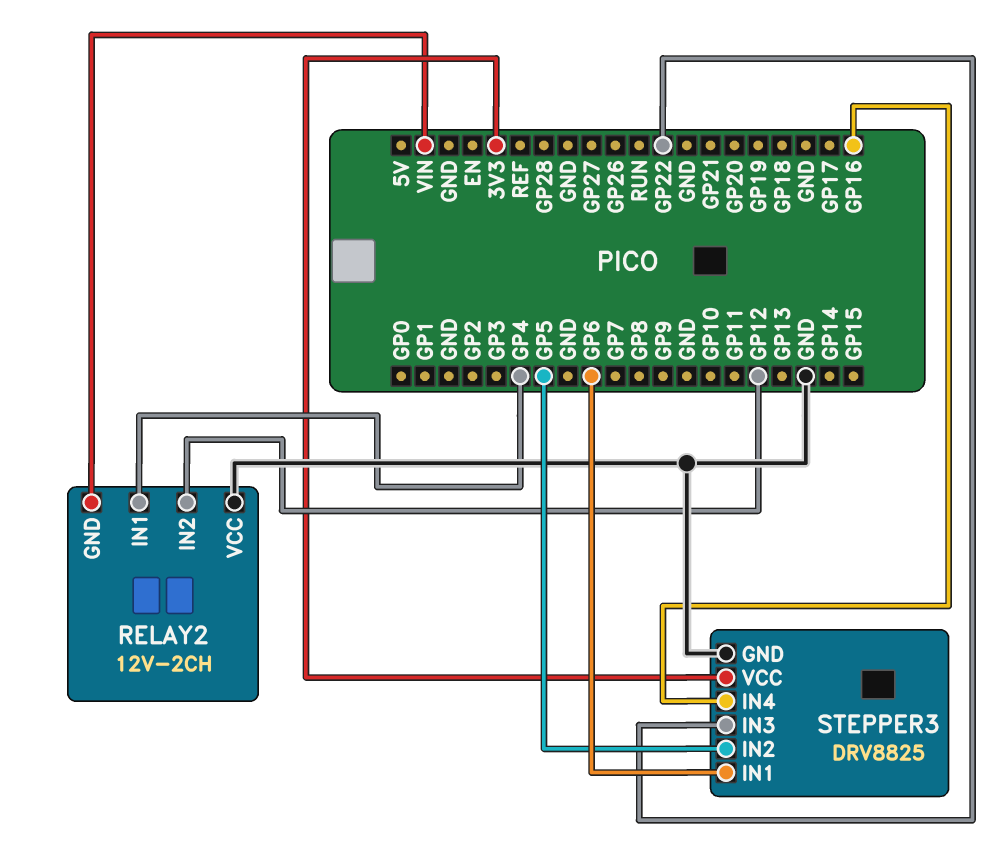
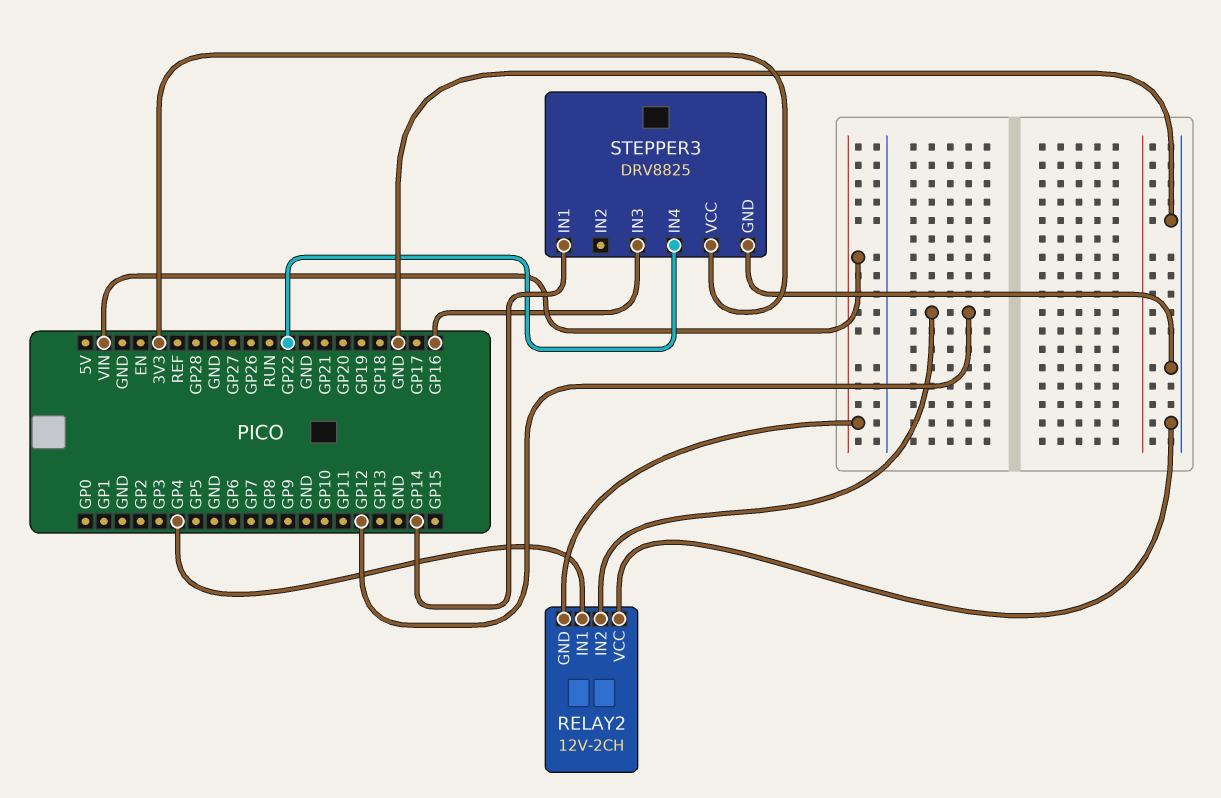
STEPPER3 pin IN1: GP6 -> GP14
STEPPER3 pin IN2: GP5 -> none
STEPPER3 pin IN3: GP22 -> GP16
STEPPER3 pin IN4: GP16 -> GP22

